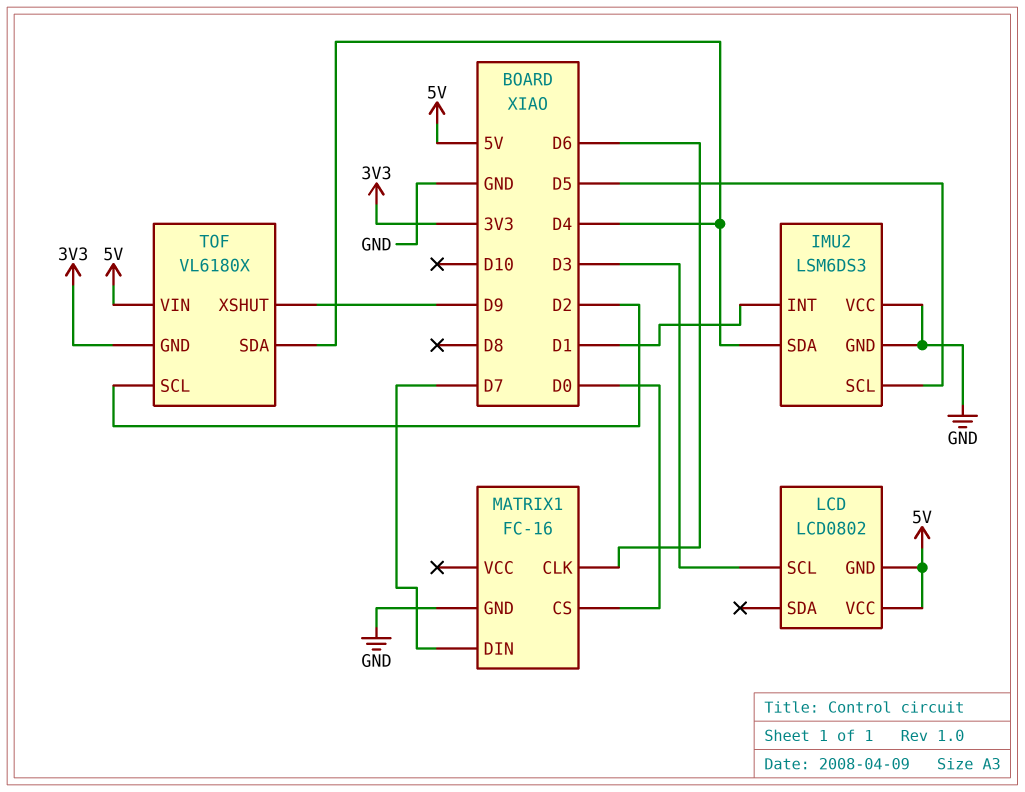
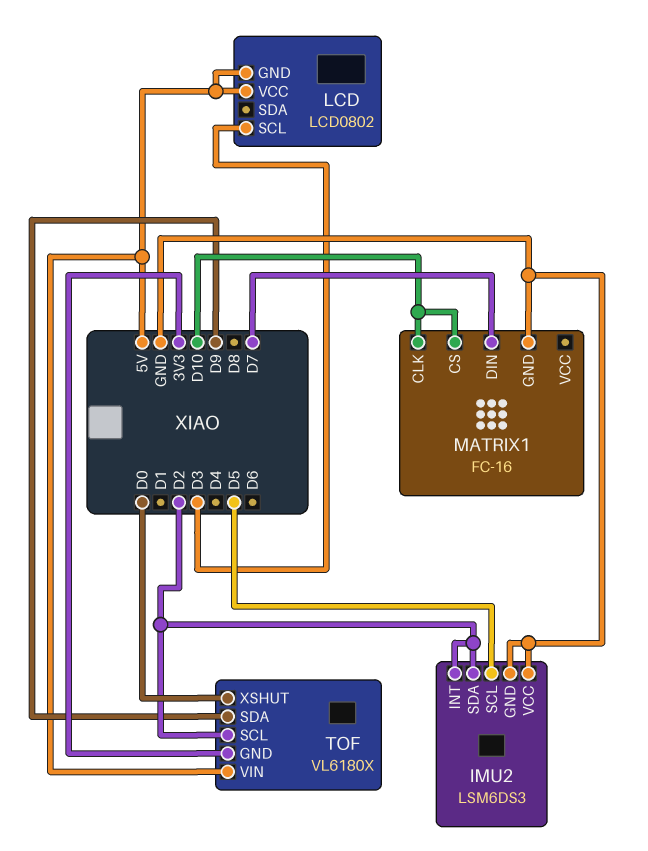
IMU2 pin INT: D1 -> D2
IMU2 pin SDA: D4 -> D2
MATRIX1 pin CLK: D6 -> D10
MATRIX1 pin CS: D0 -> D10
TOF pin SDA: D4 -> D9
TOF pin XSHUT: D9 -> D0

